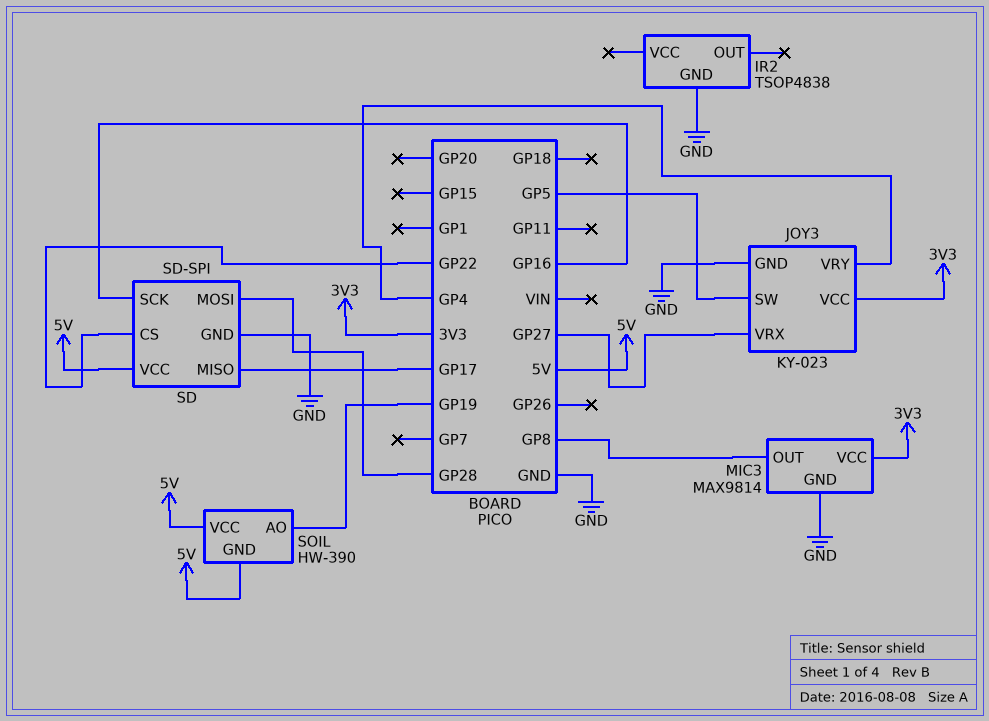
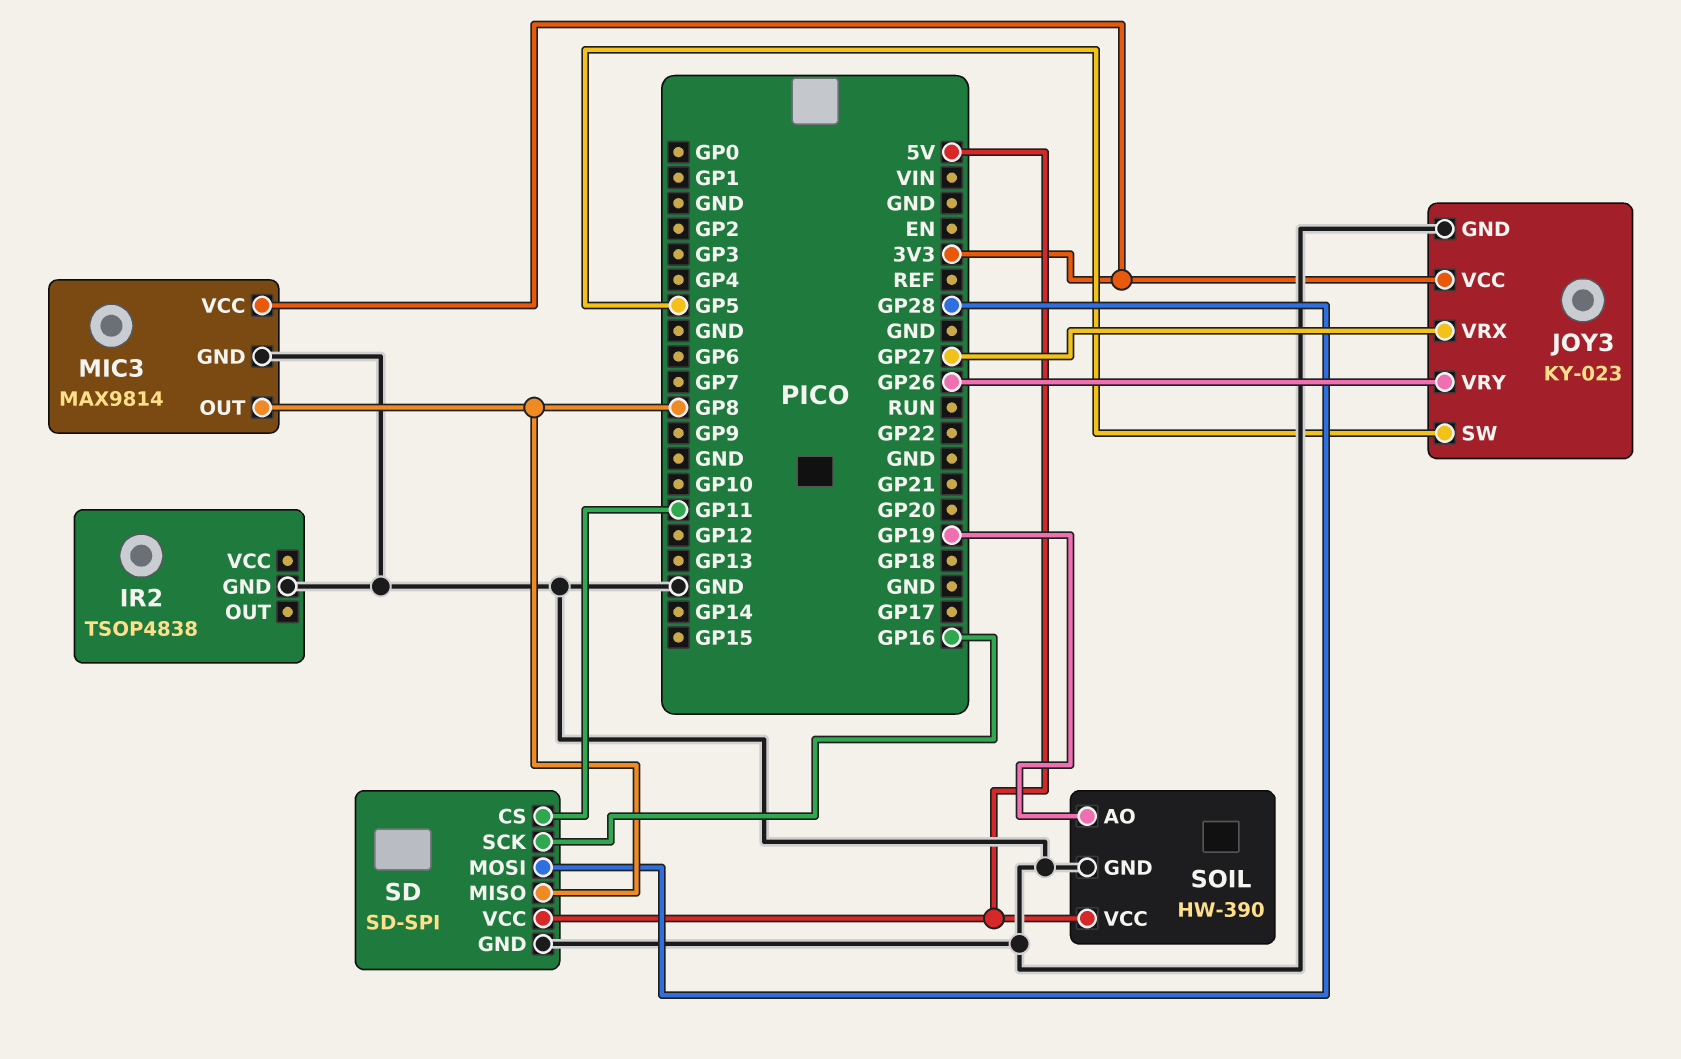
JOY3 pin VRY: GP4 -> GP26
SD pin CS: GP22 -> GP11
SD pin MISO: GP17 -> GP8
SOIL pin GND: 5V -> GND

